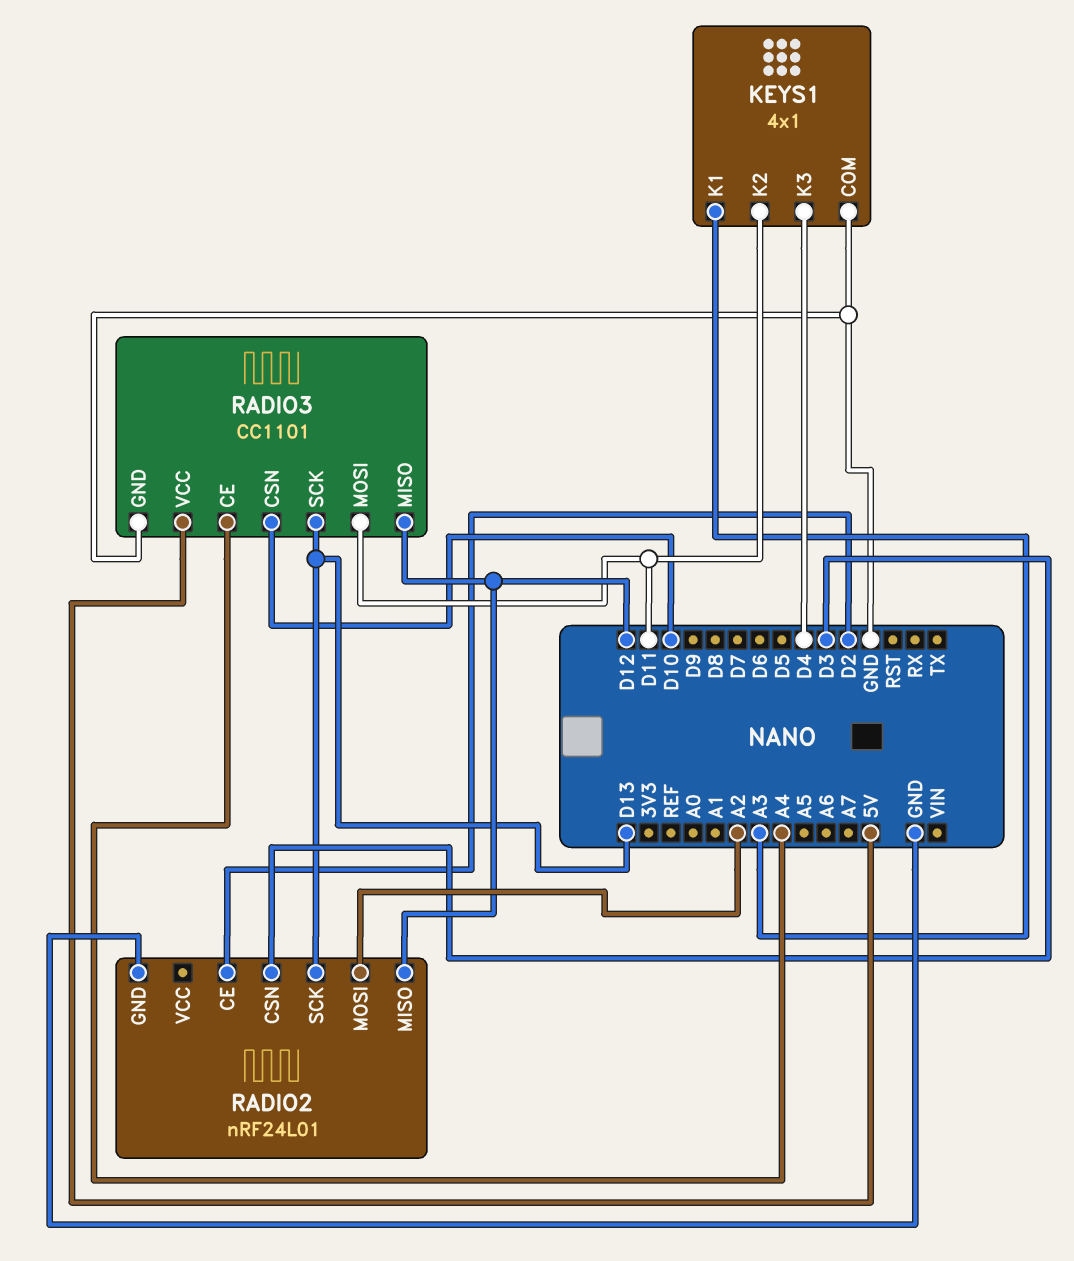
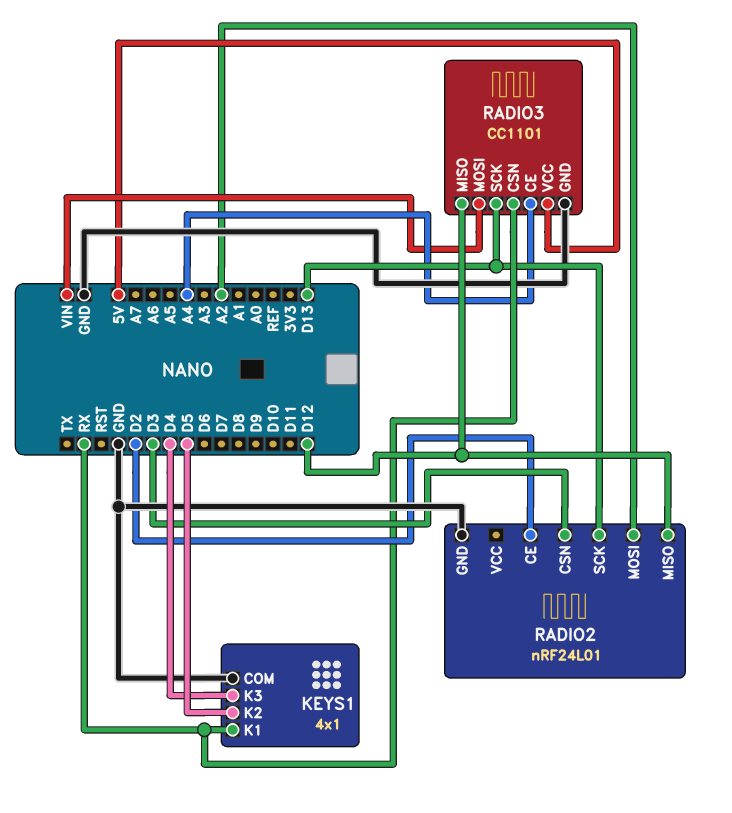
KEYS1 pin K1: A3 -> RX
KEYS1 pin K2: D11 -> D5
RADIO3 pin CSN: D10 -> RX
RADIO3 pin MOSI: D11 -> VIN

